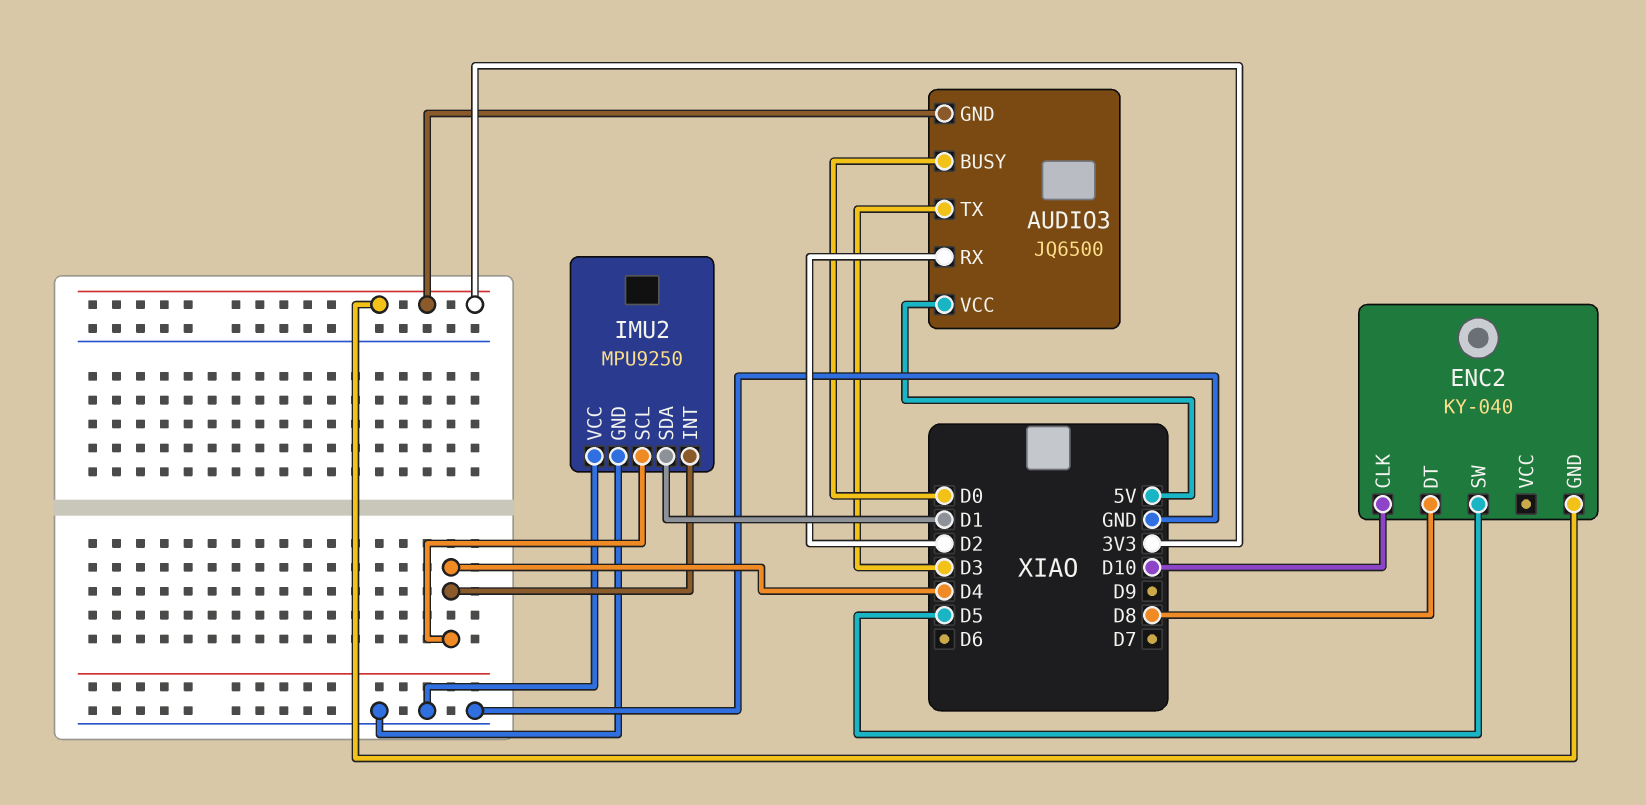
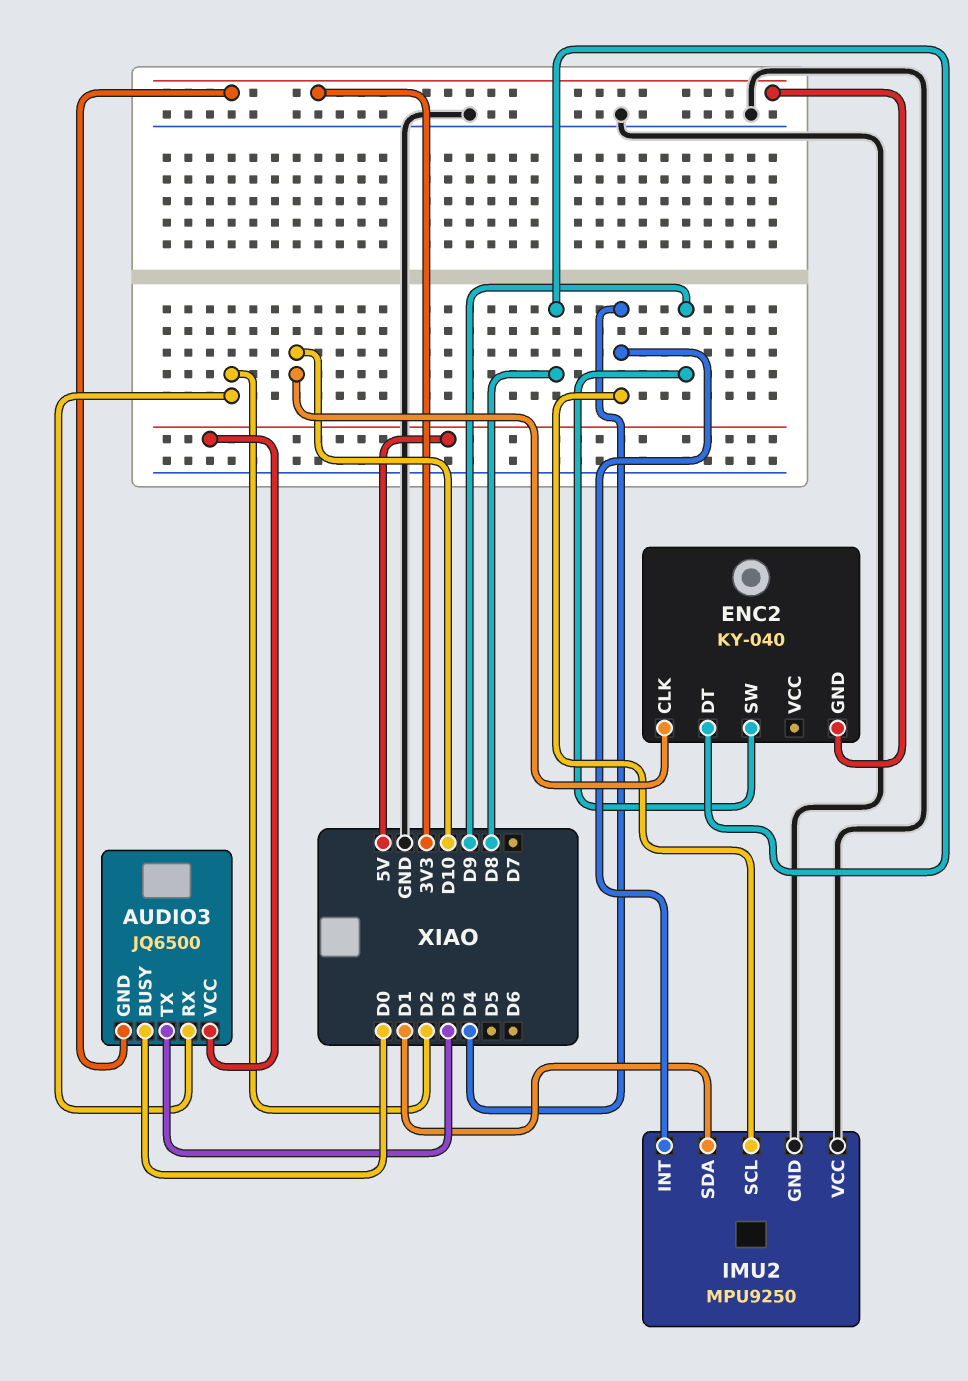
ENC2 pin SW: D5 -> D9

